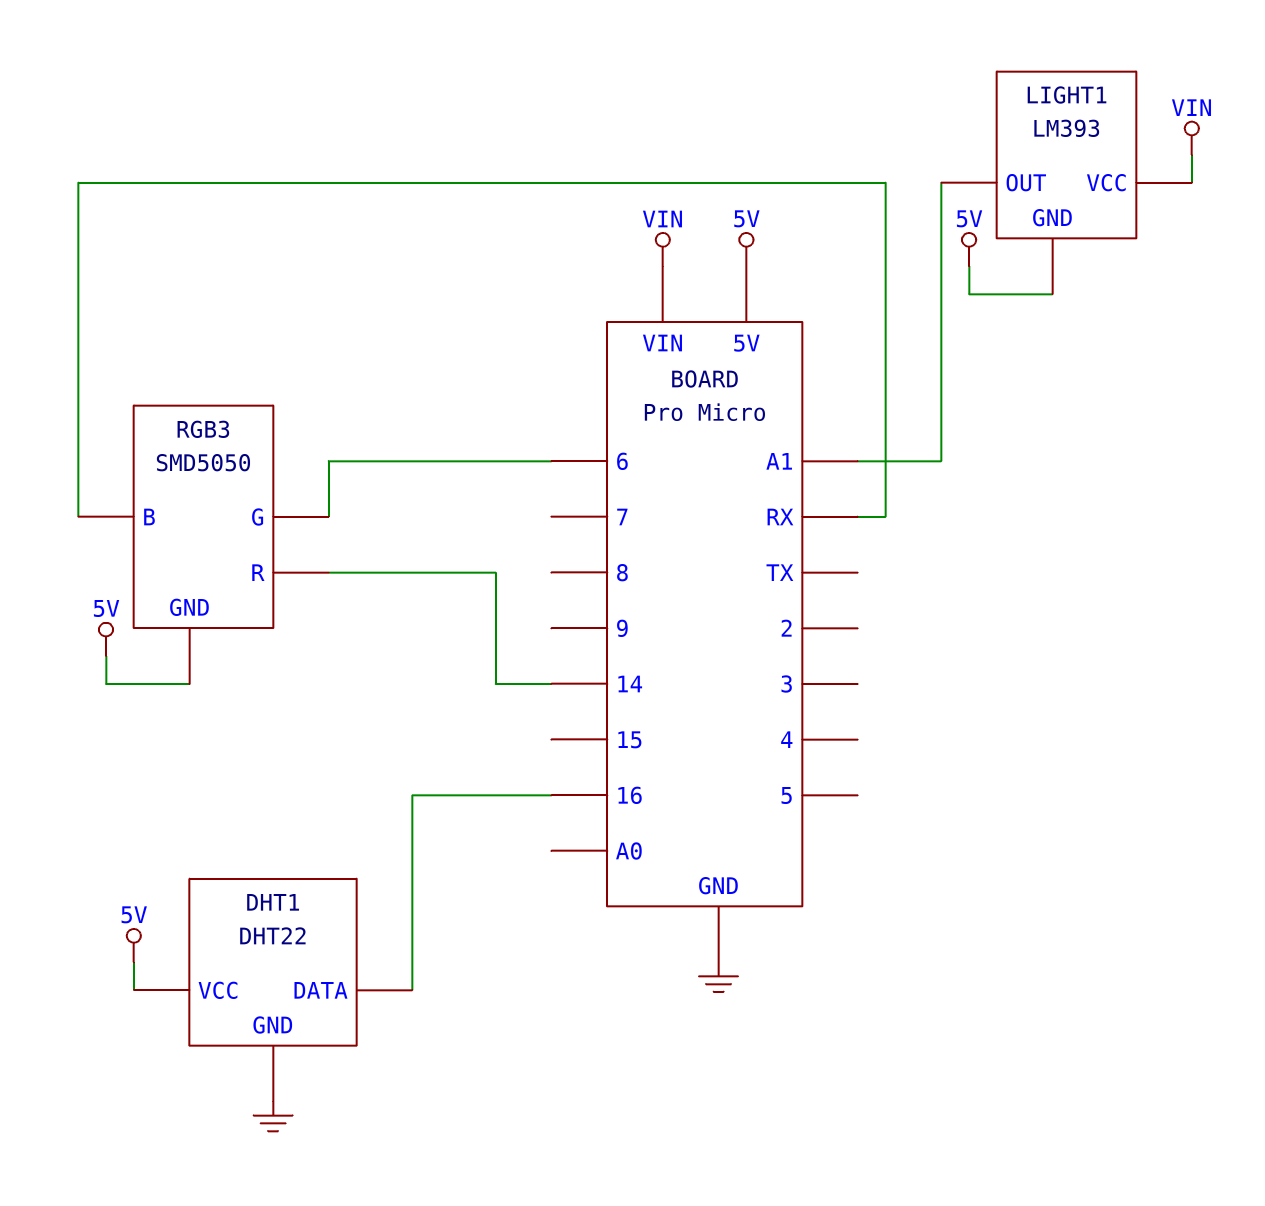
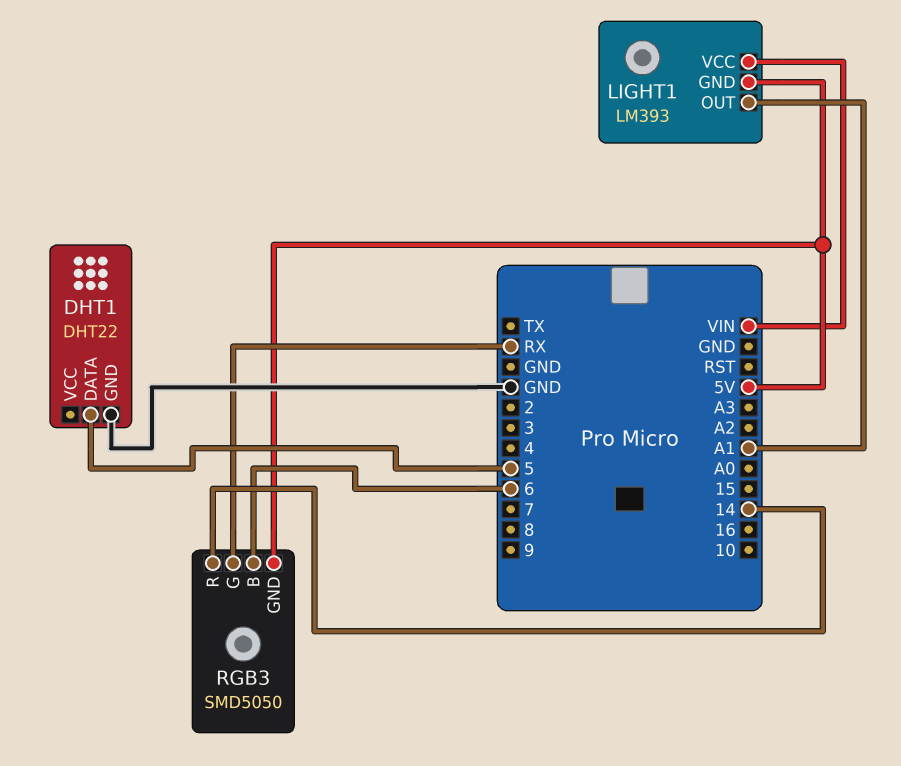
DHT1 pin DATA: 16 -> 5
DHT1 pin VCC: 5V -> none
RGB3 pin B: RX -> 6
RGB3 pin G: 6 -> RX

